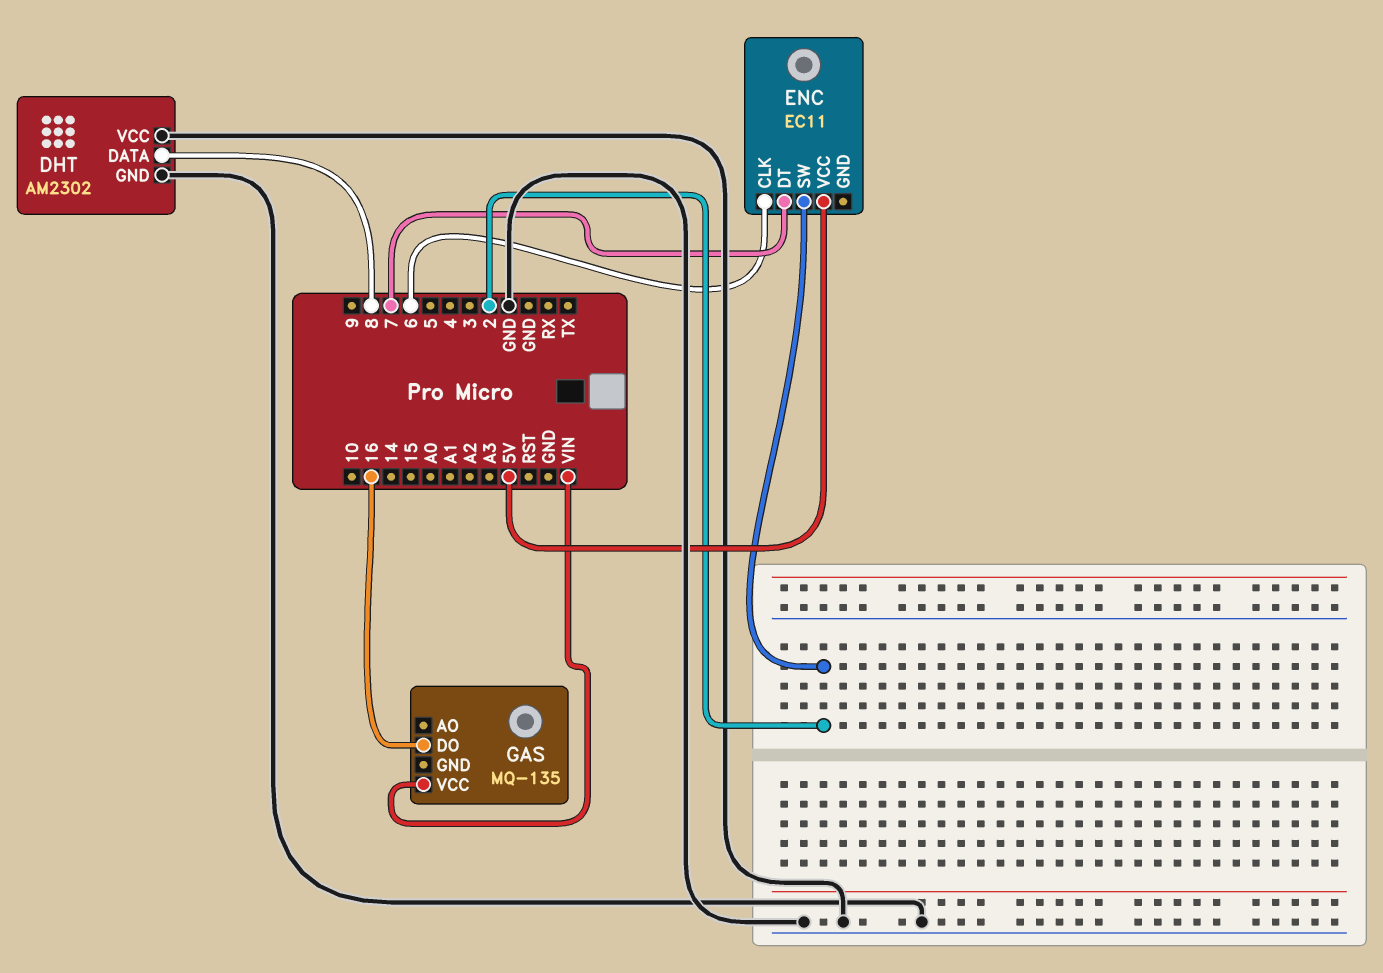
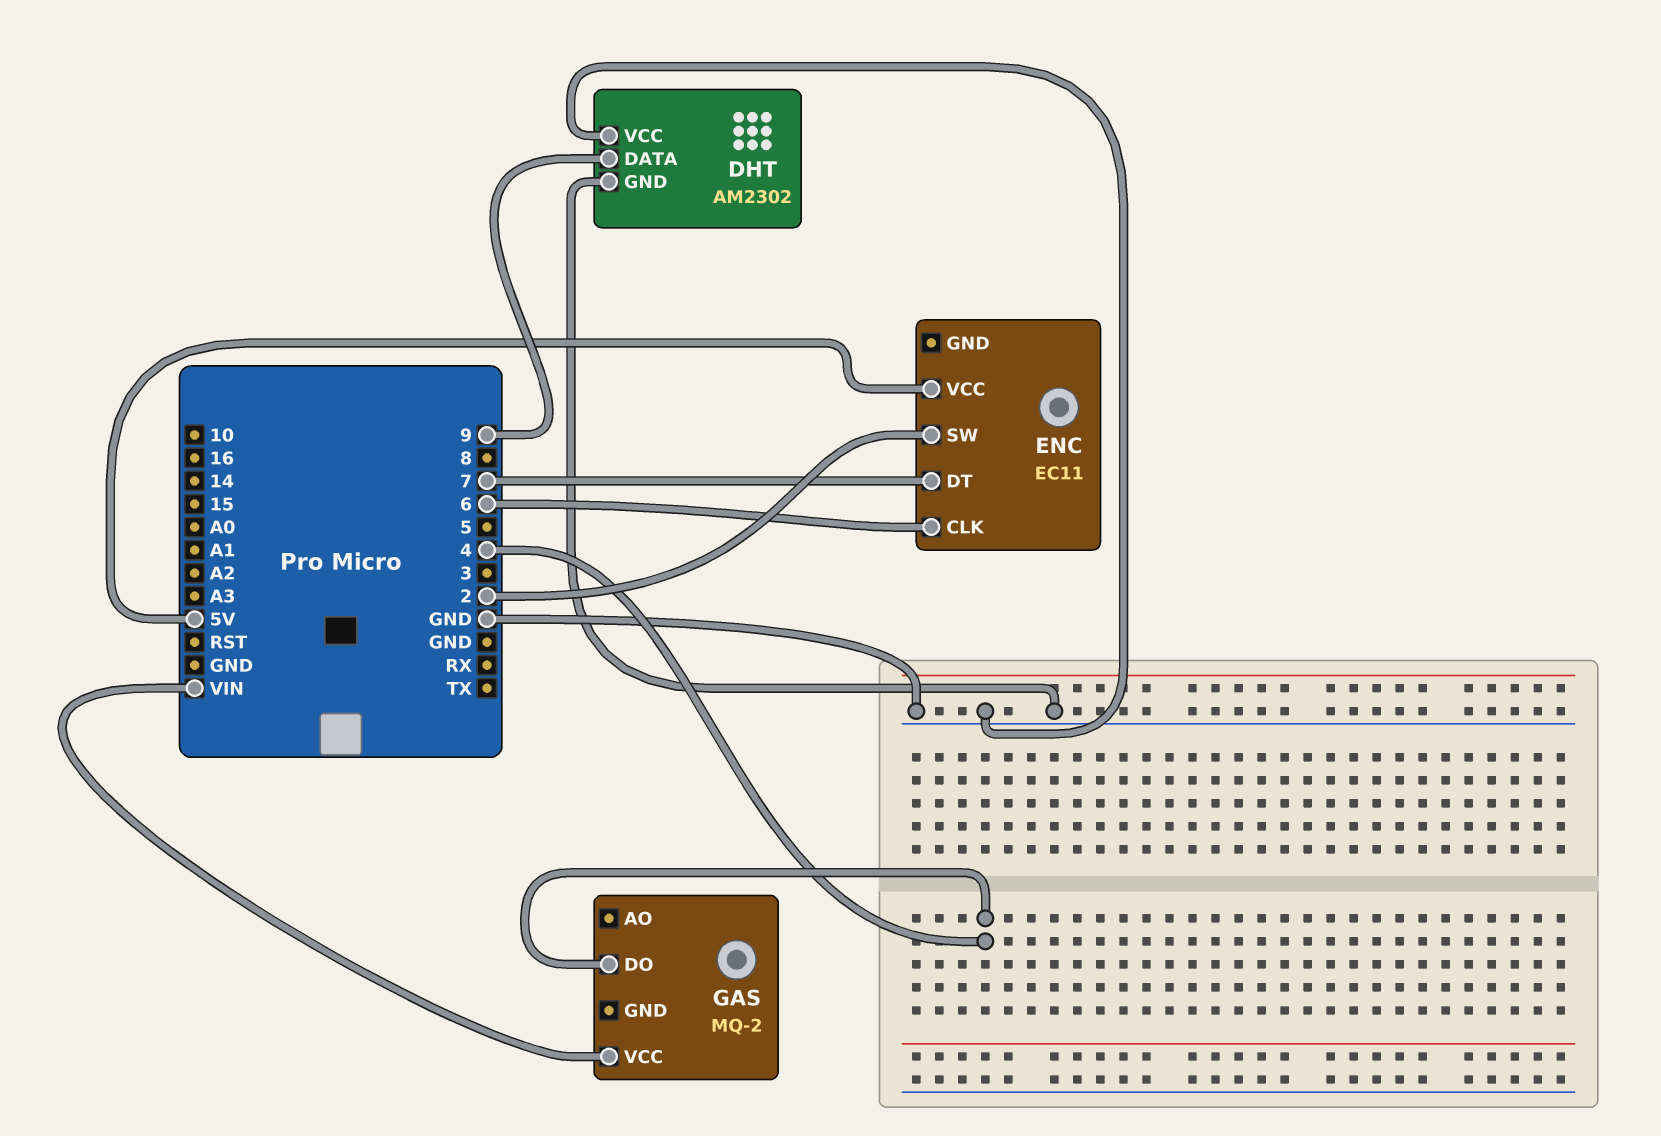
DHT pin DATA: 8 -> 9
GAS: MQ-135 -> MQ-2
GAS pin DO: 16 -> 4

